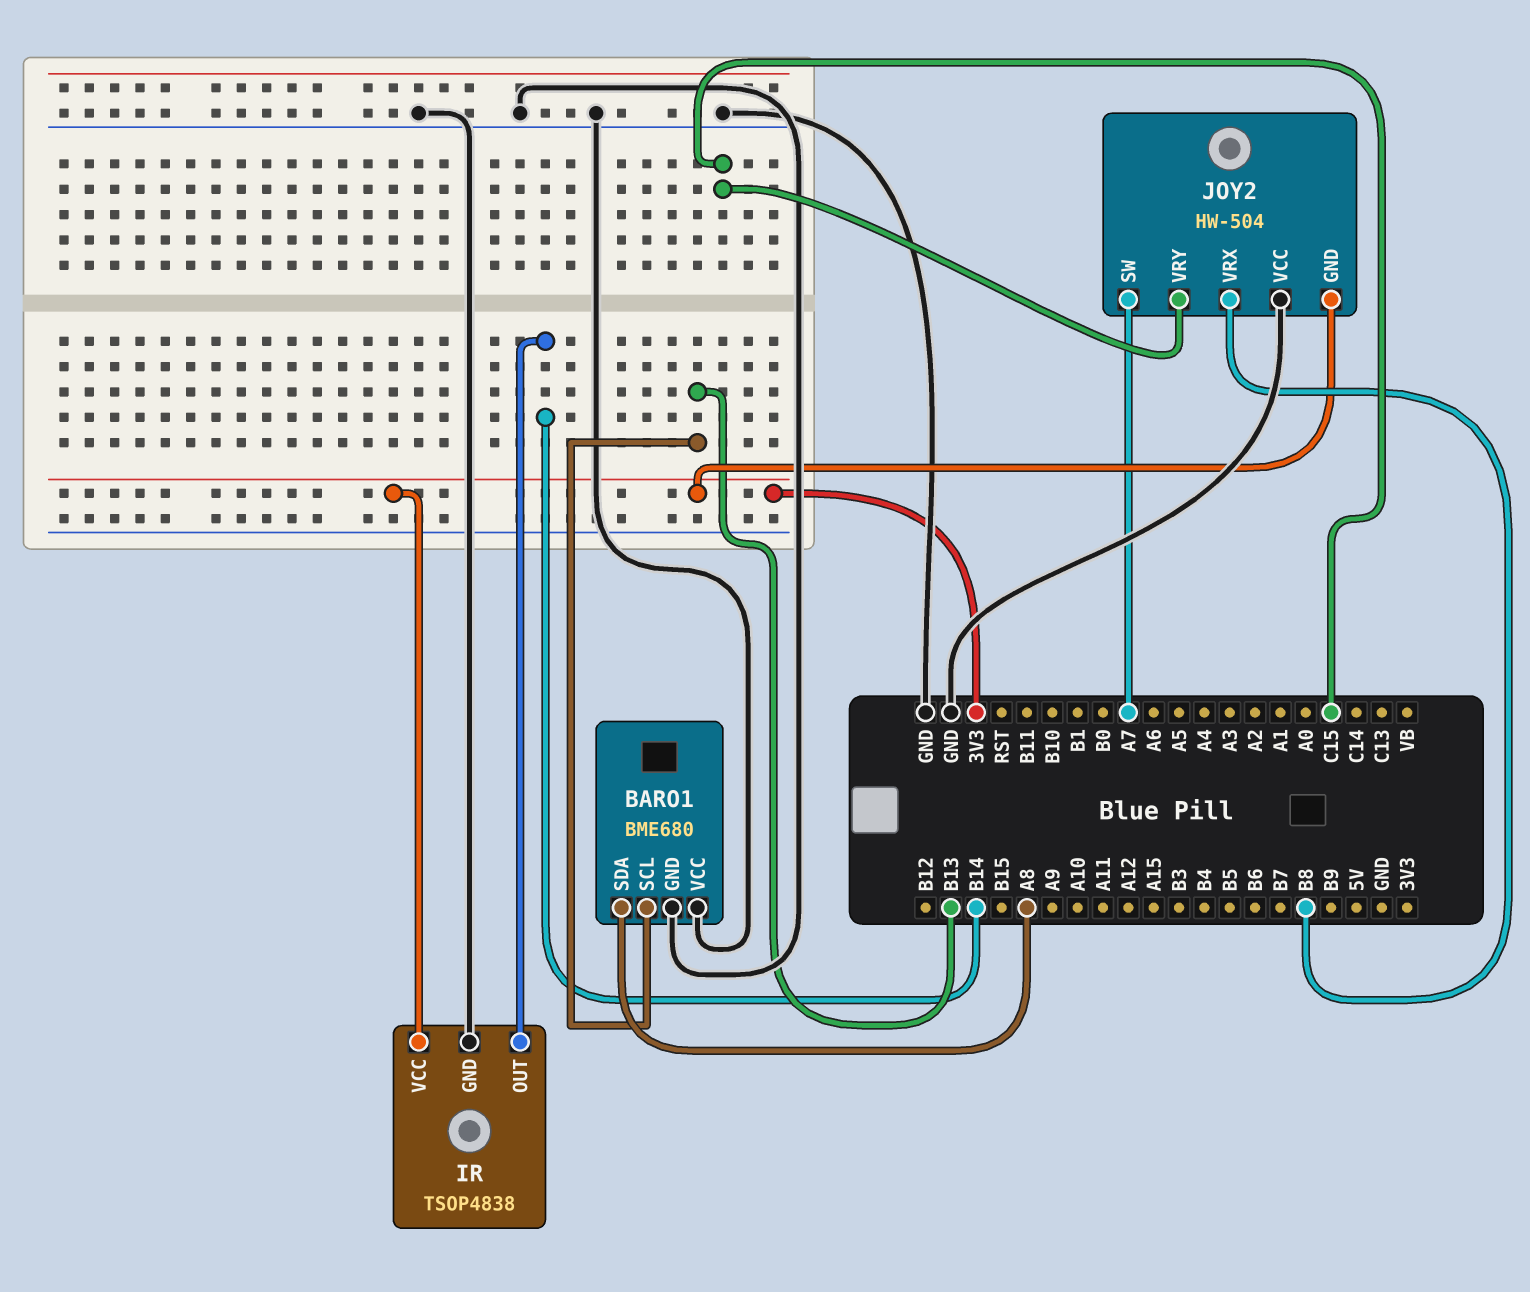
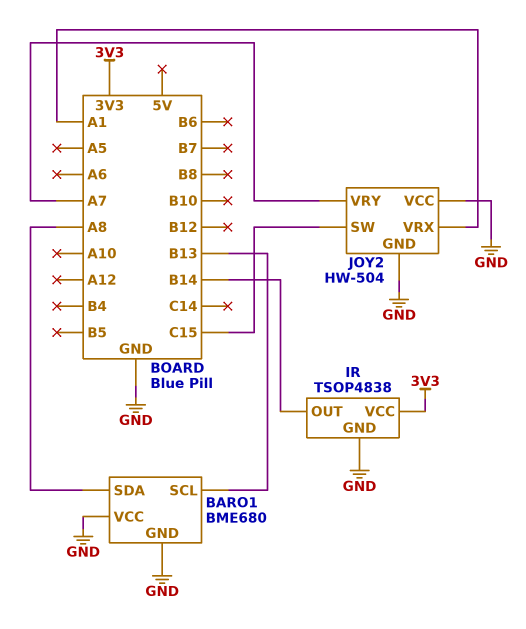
JOY2 pin GND: 3V3 -> GND
JOY2 pin SW: A7 -> C15
JOY2 pin VRX: B8 -> A1
JOY2 pin VRY: C15 -> A7

